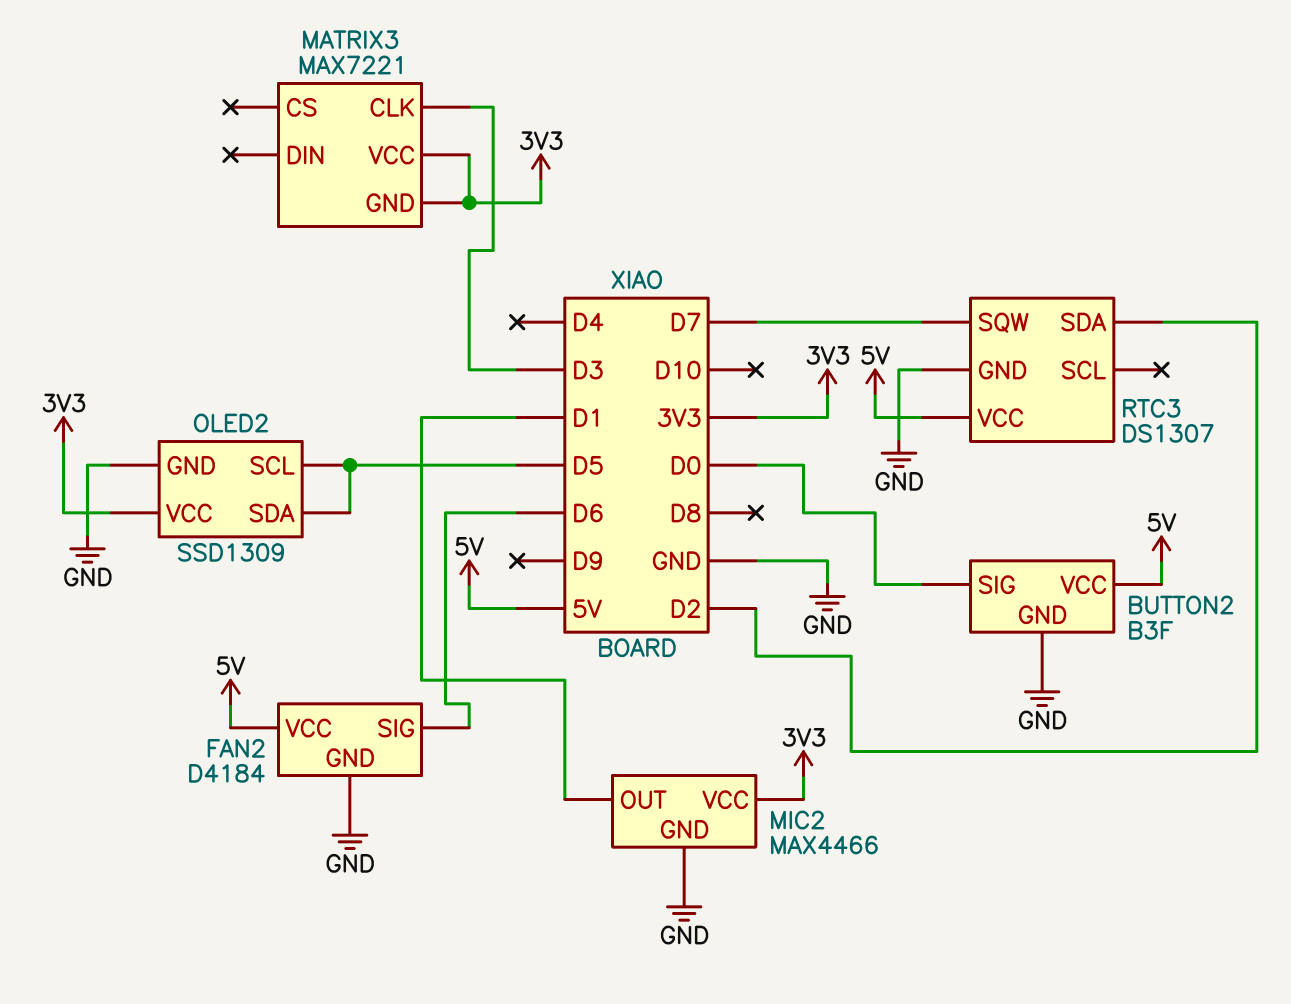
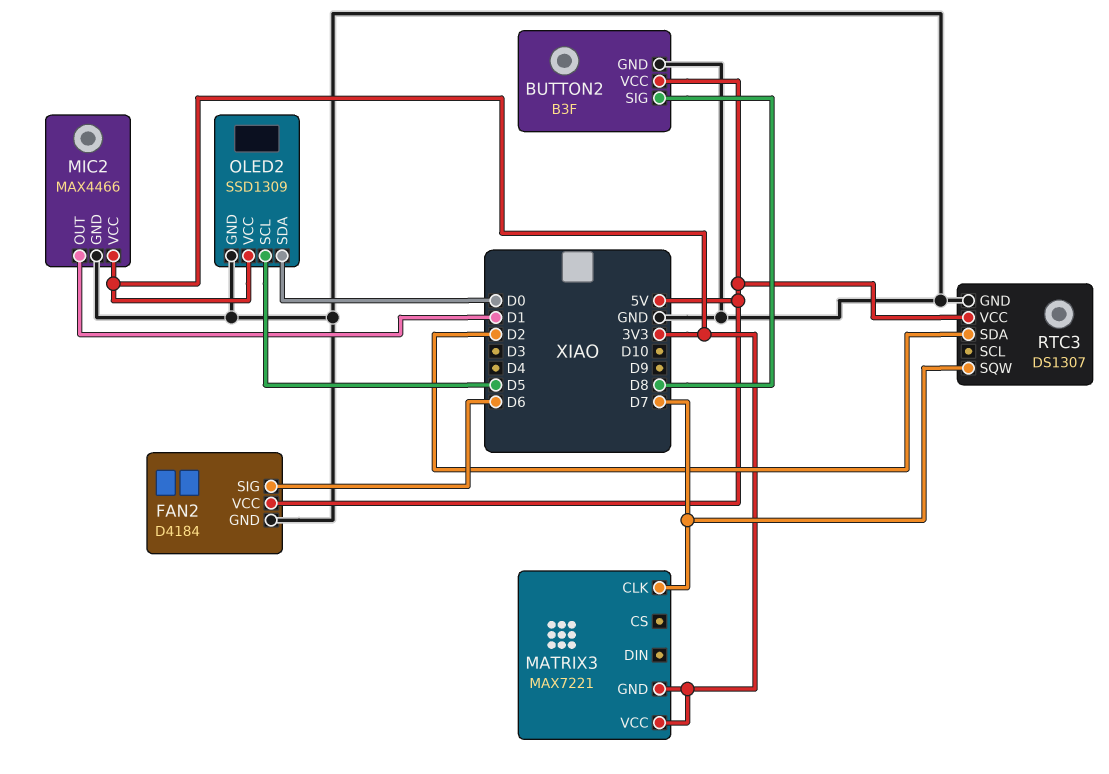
BUTTON2 pin SIG: D0 -> D8
MATRIX3 pin CLK: D3 -> D7
OLED2 pin SDA: D5 -> D0

